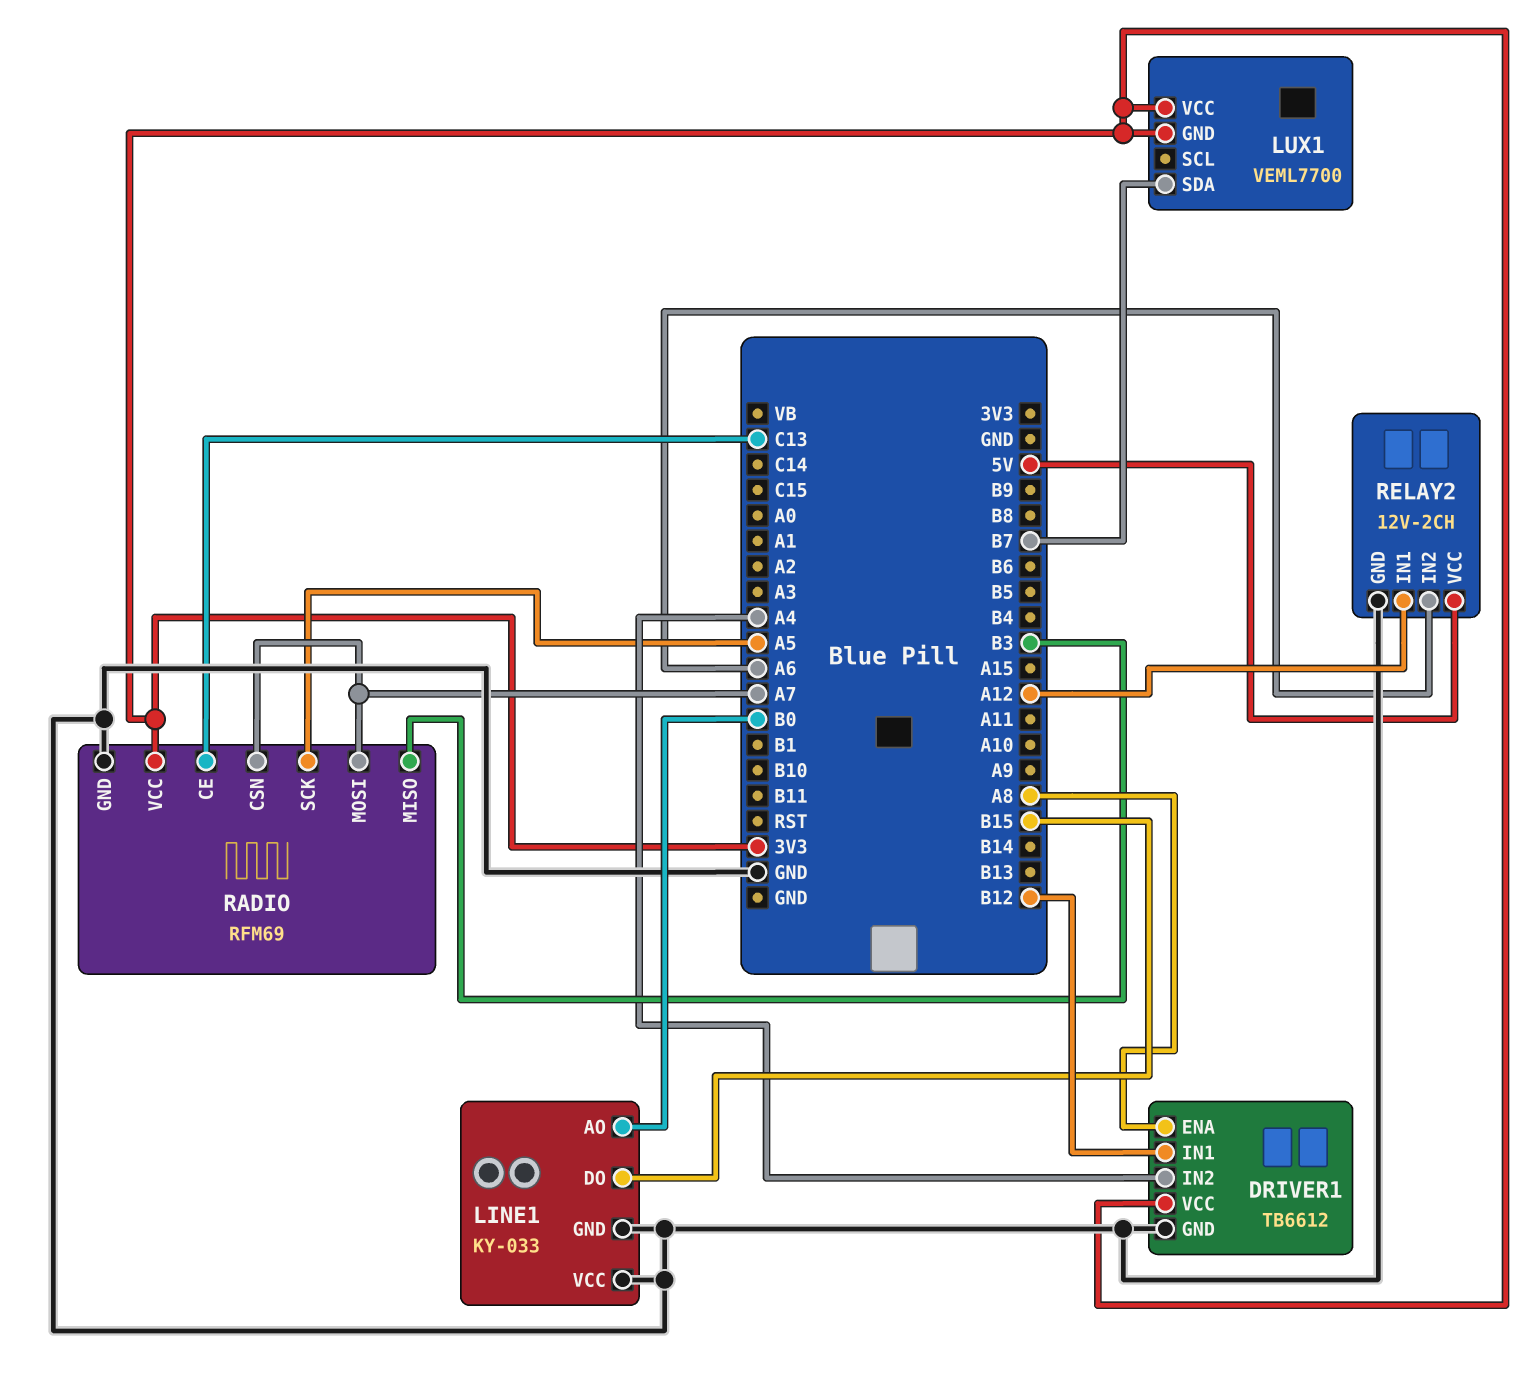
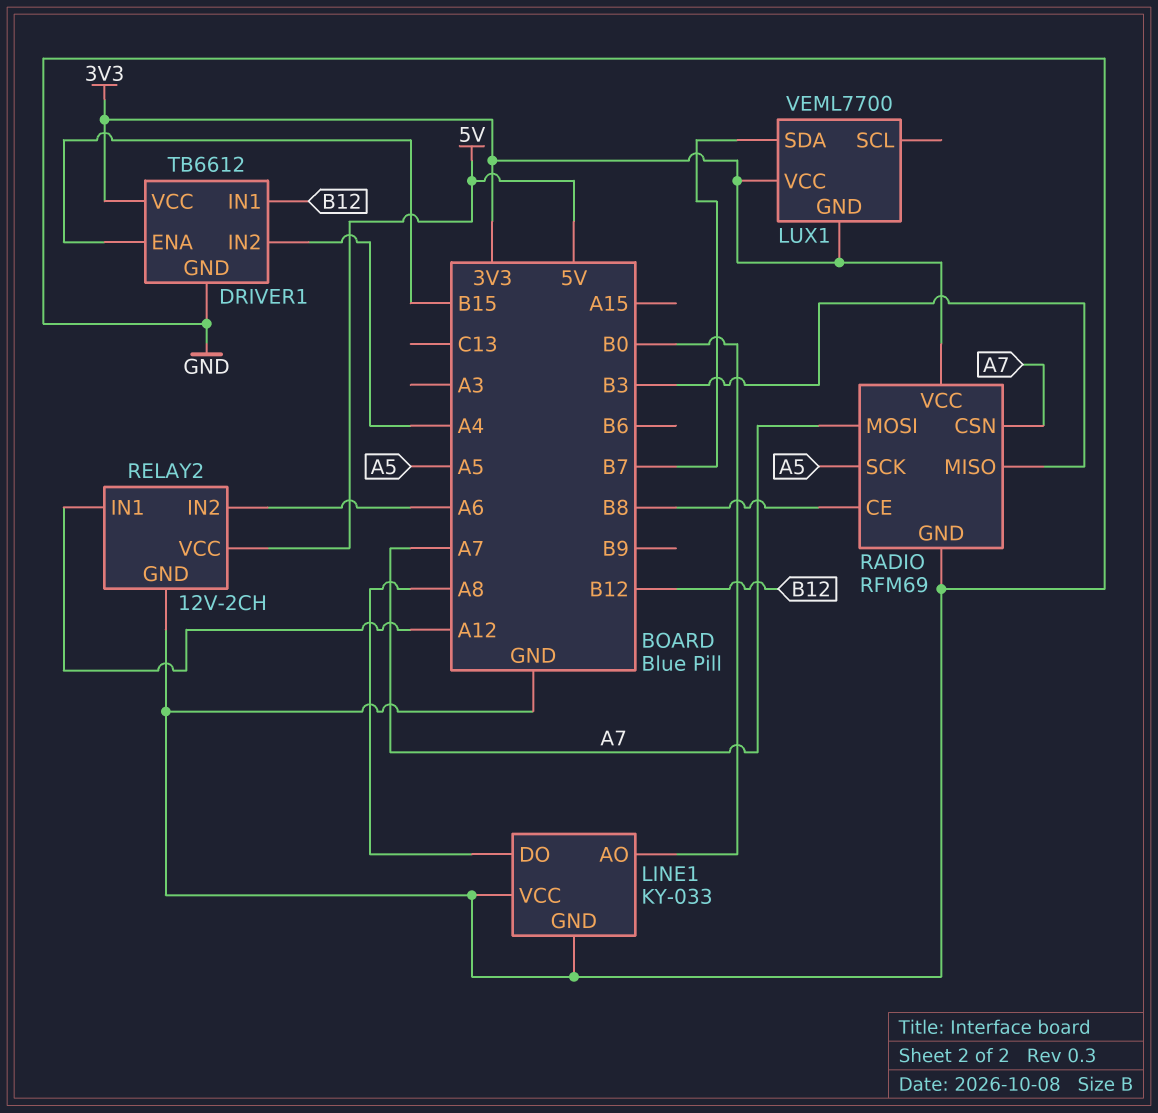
DRIVER1 pin ENA: A8 -> B15
LINE1 pin DO: B15 -> A8
RADIO pin CE: C13 -> B8

